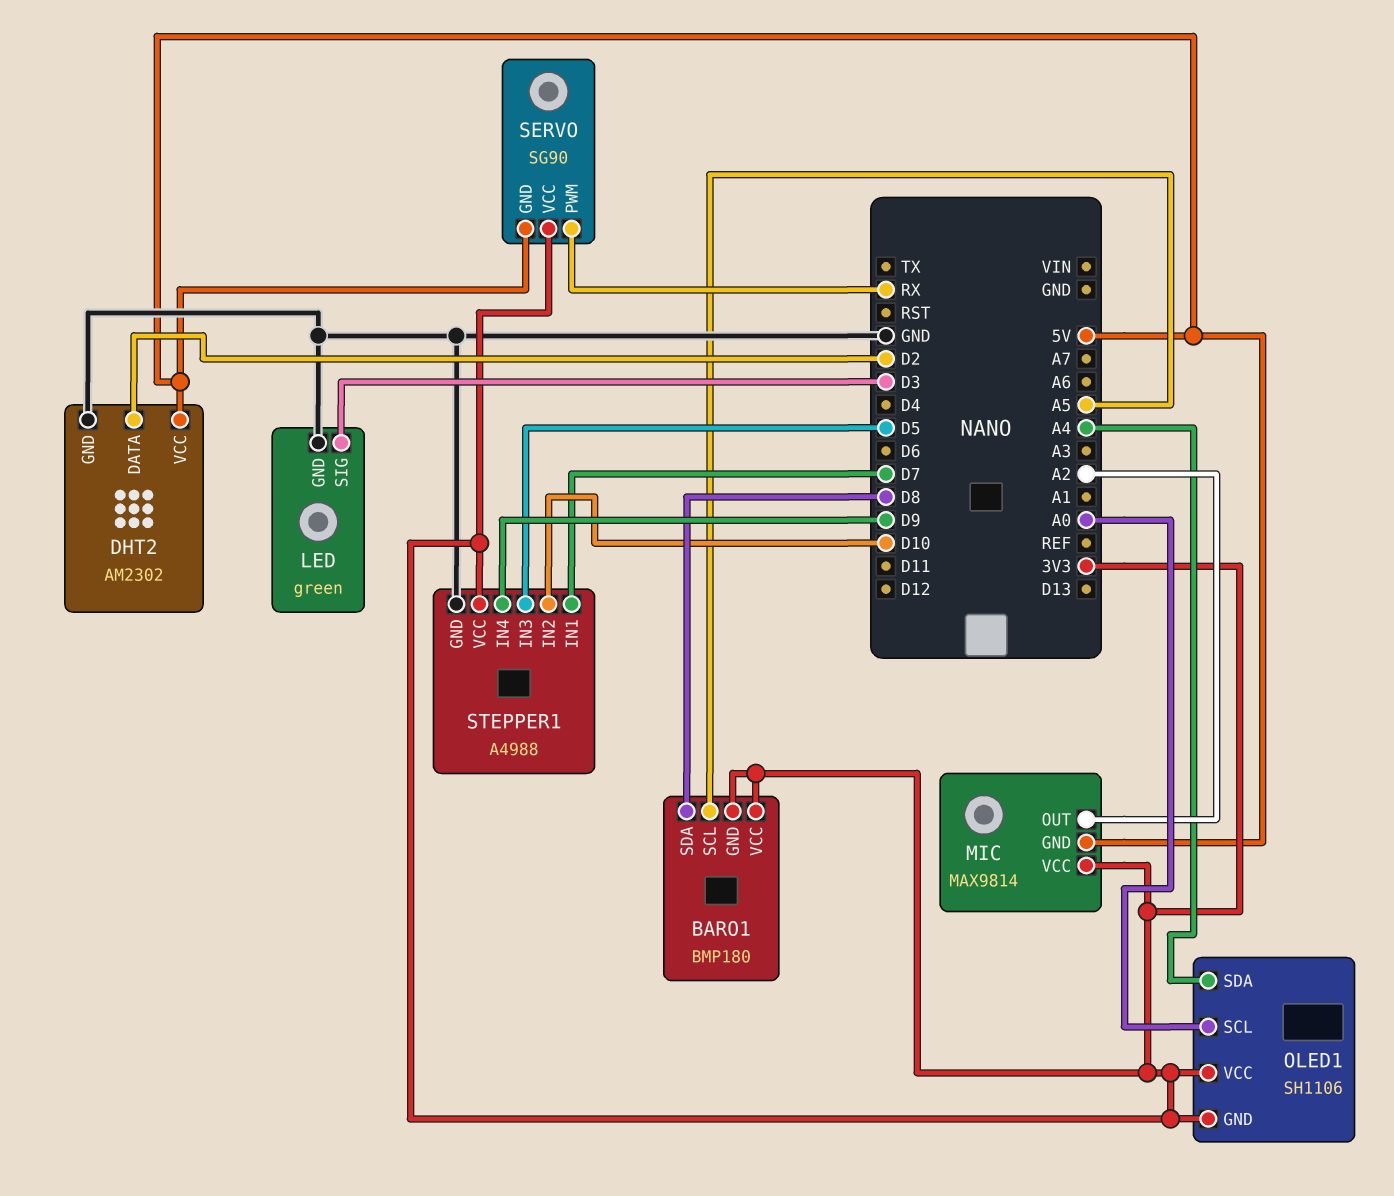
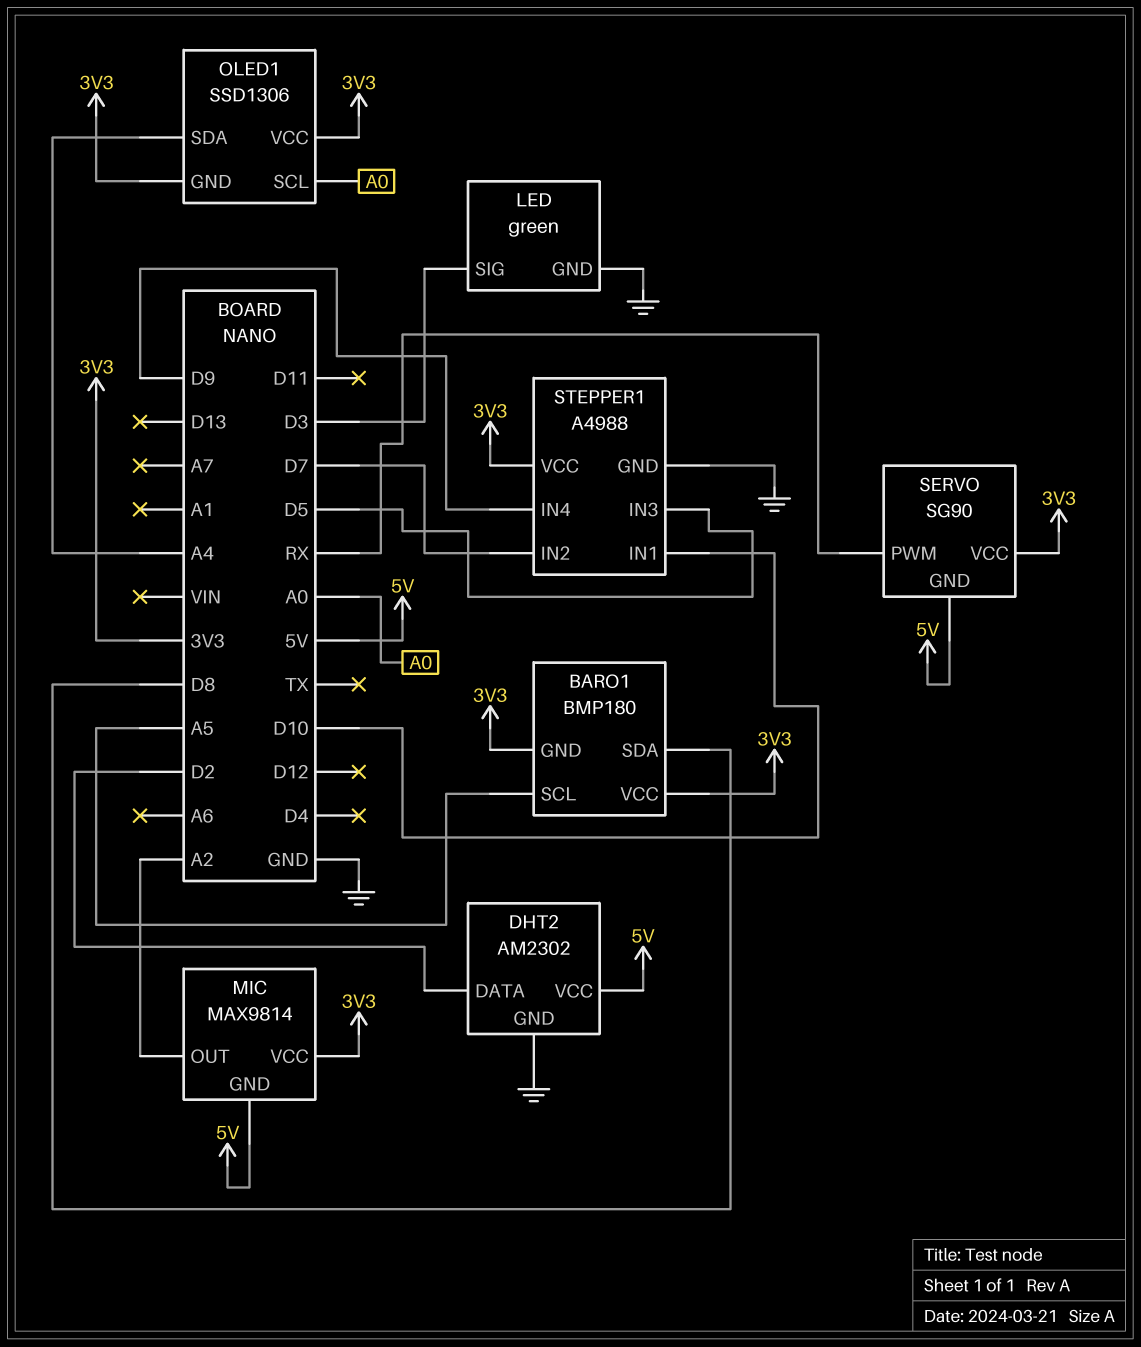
OLED1: SH1106 -> SSD1306
STEPPER1 pin IN1: D7 -> D10
STEPPER1 pin IN2: D10 -> D7

